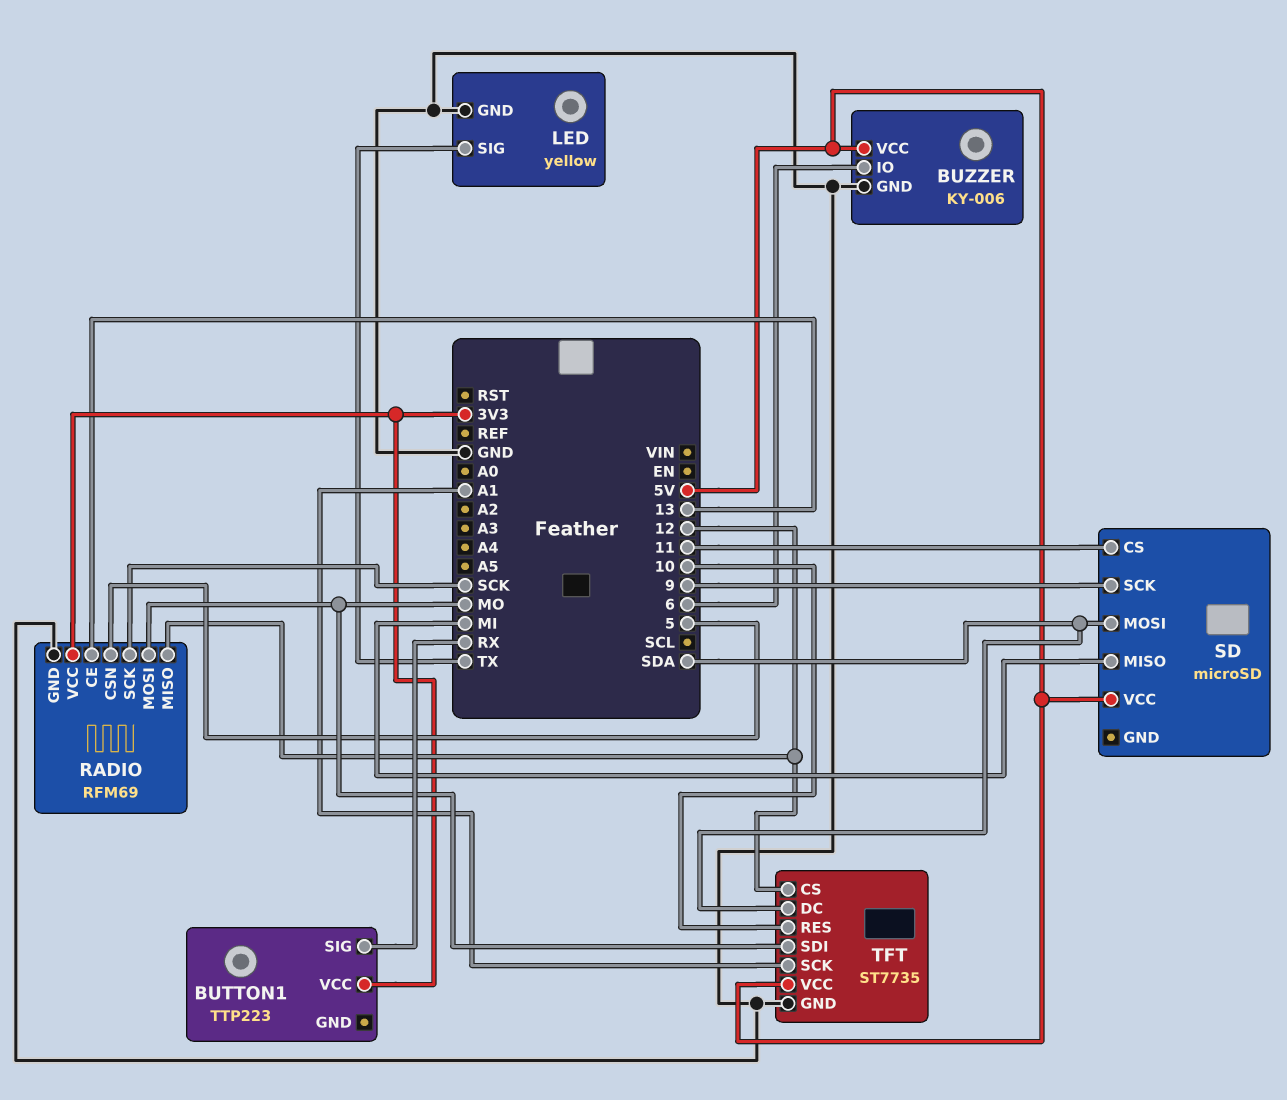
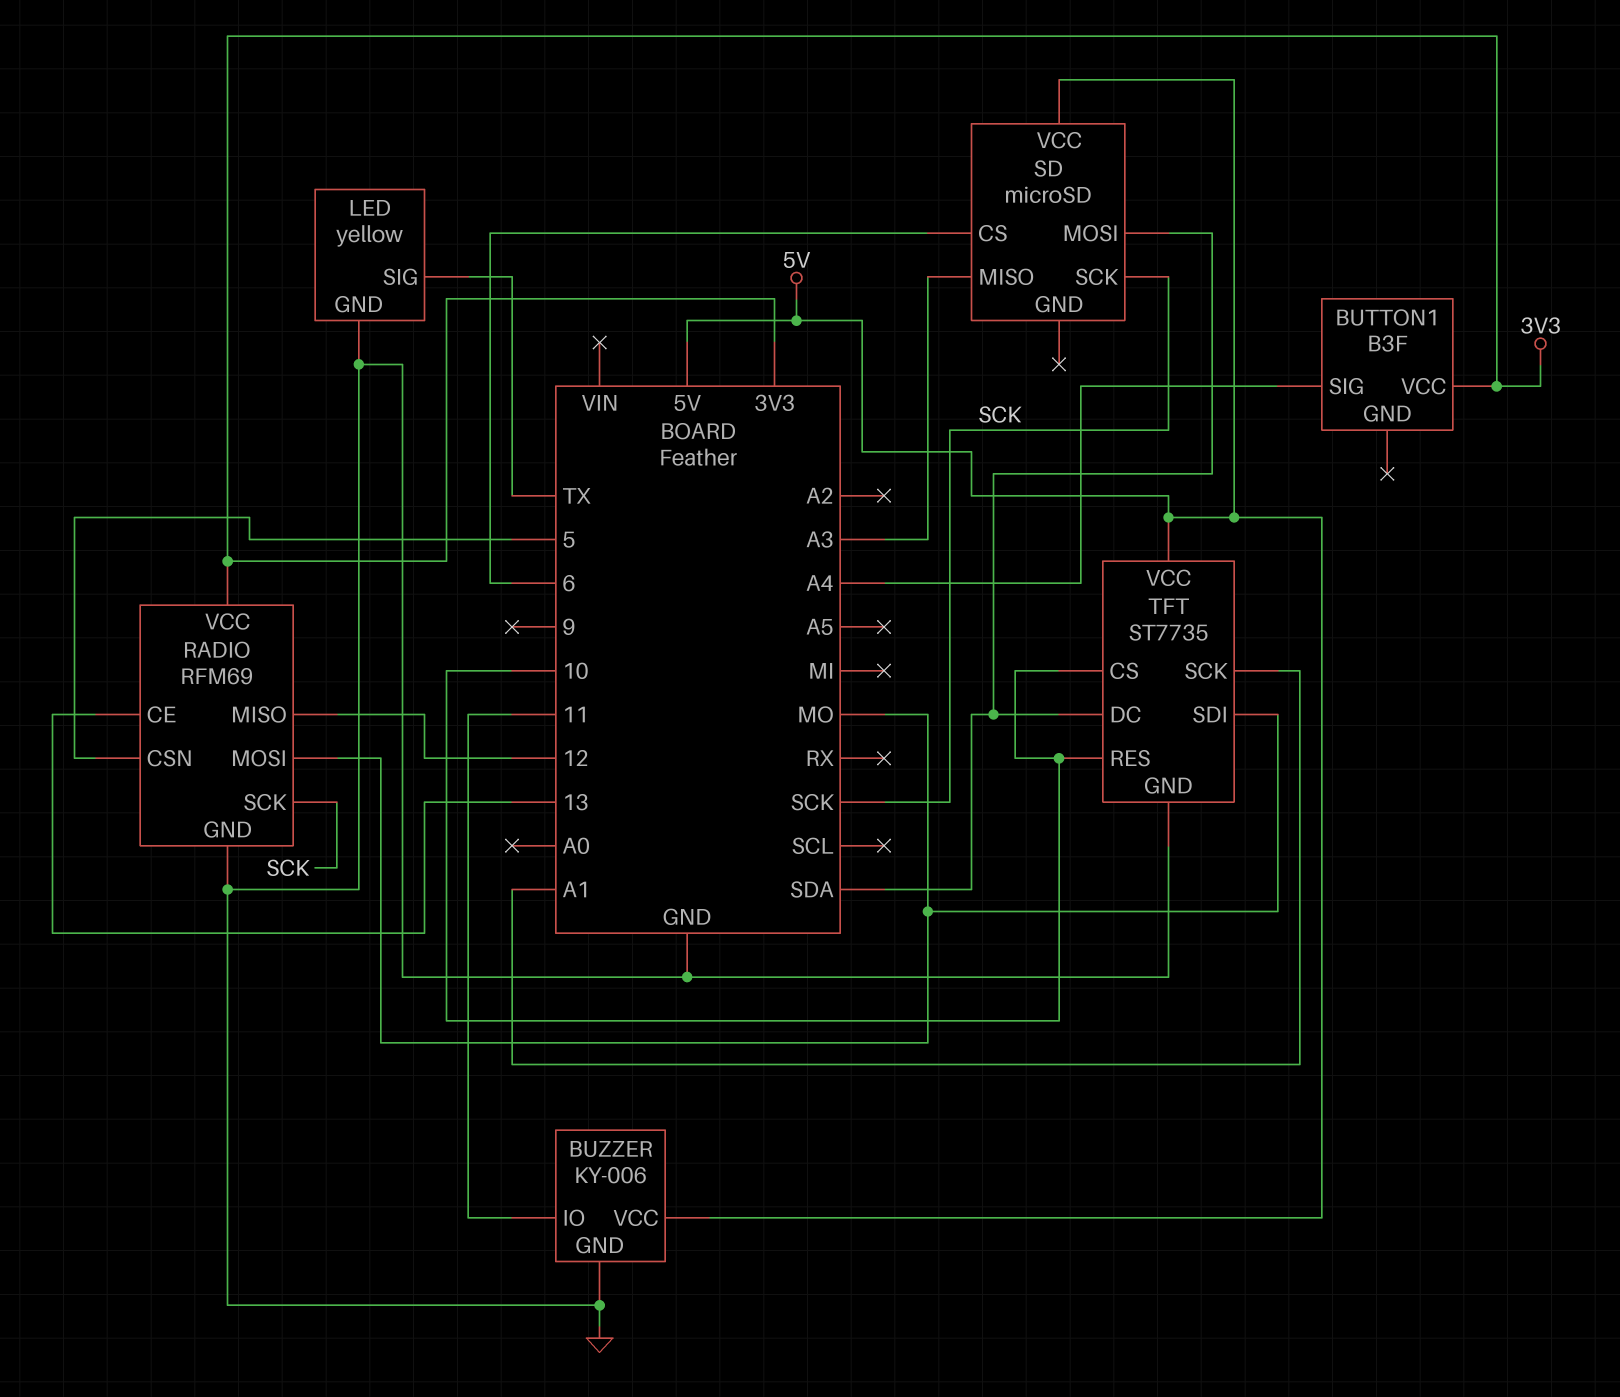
BUTTON1: TTP223 -> B3F
BUTTON1 pin SIG: RX -> A4
BUZZER pin IO: 6 -> 11
SD pin CS: 11 -> 6
SD pin MISO: MI -> A3
SD pin SCK: 9 -> SCK
TFT pin CS: 12 -> 10

